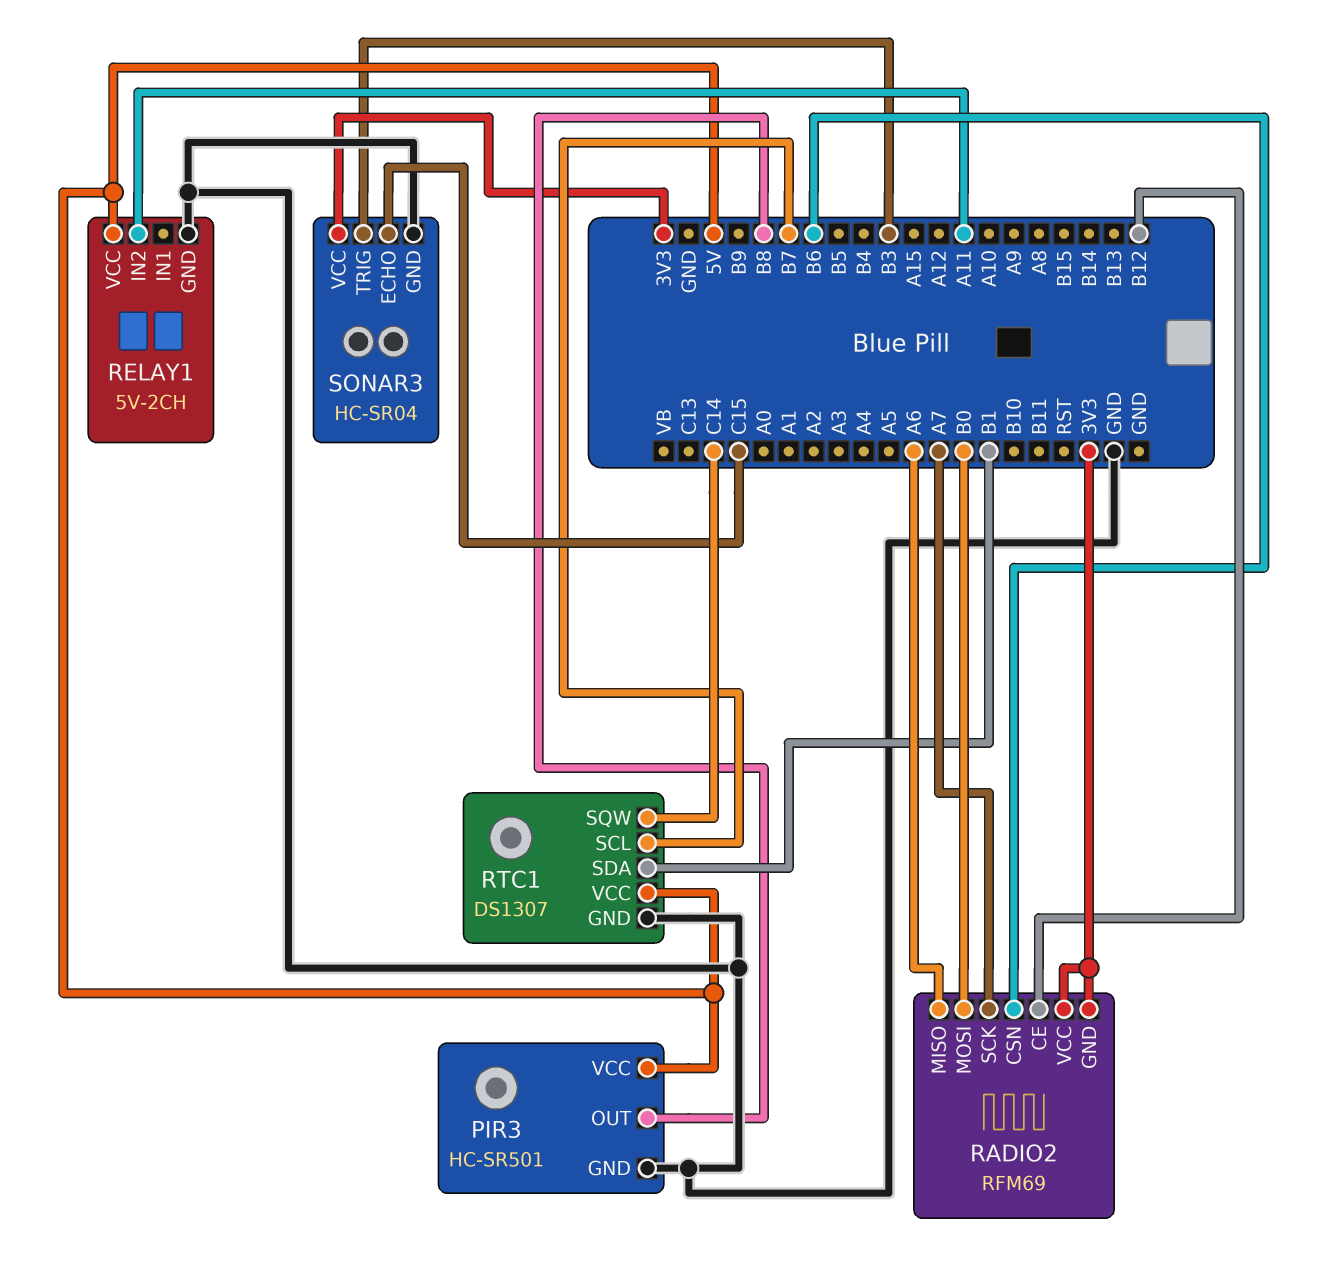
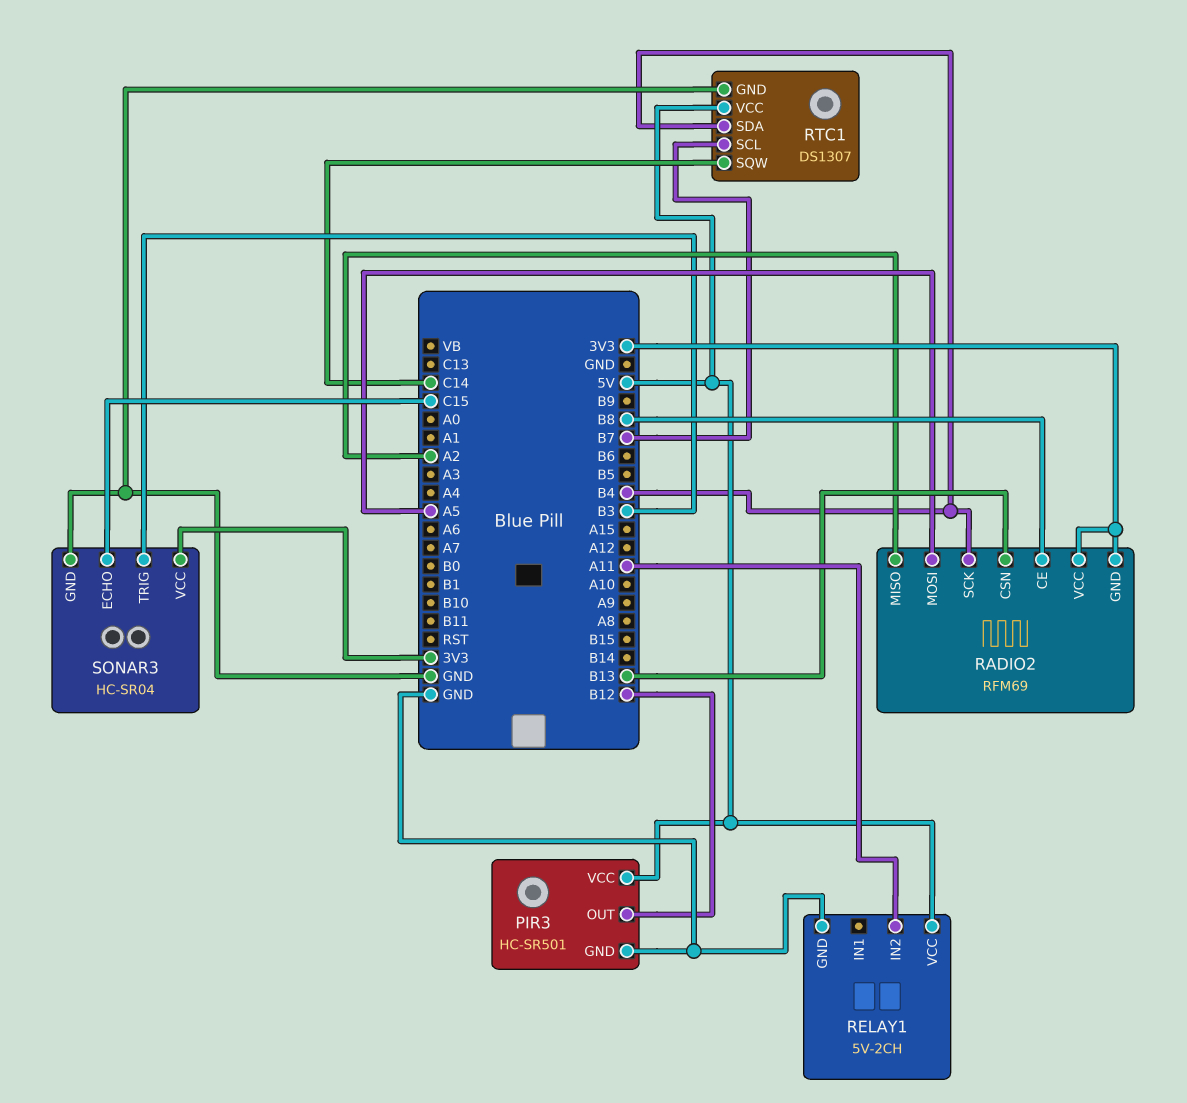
PIR3 pin OUT: B8 -> B12
RADIO2 pin CE: B12 -> B8
RADIO2 pin CSN: B6 -> B13
RADIO2 pin MISO: A6 -> A2
RADIO2 pin MOSI: B0 -> A5
RADIO2 pin SCK: A7 -> B4
RTC1 pin SDA: B1 -> B4

